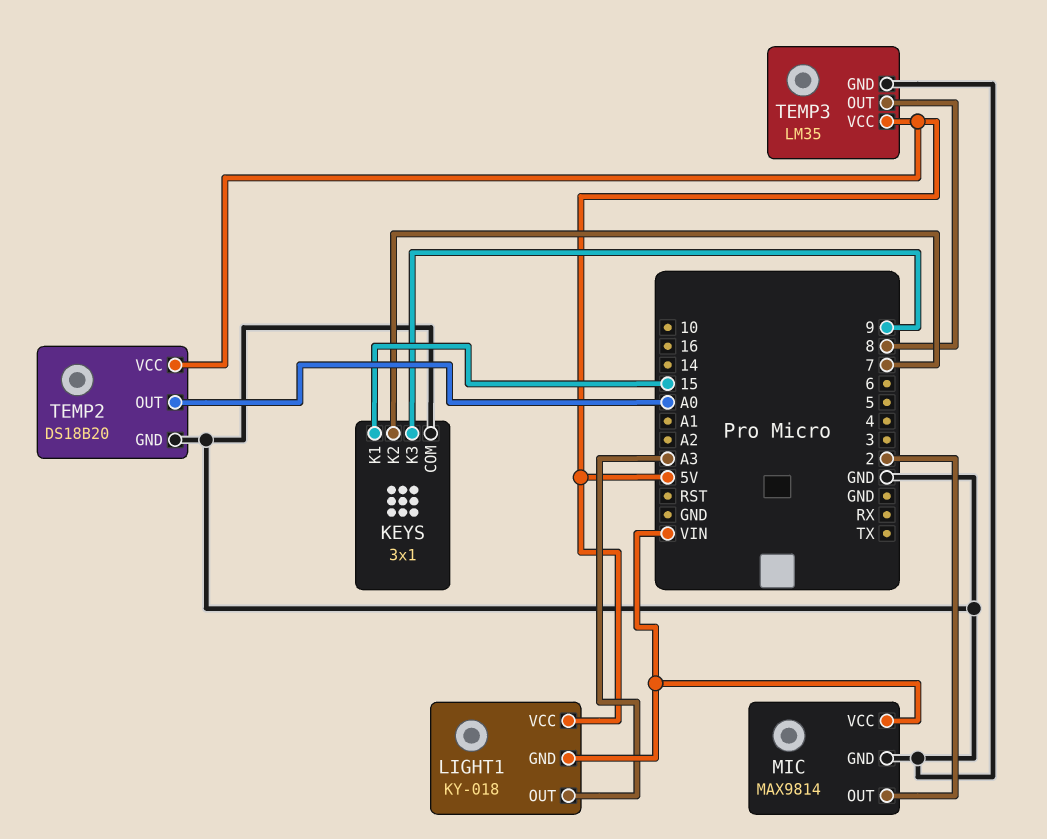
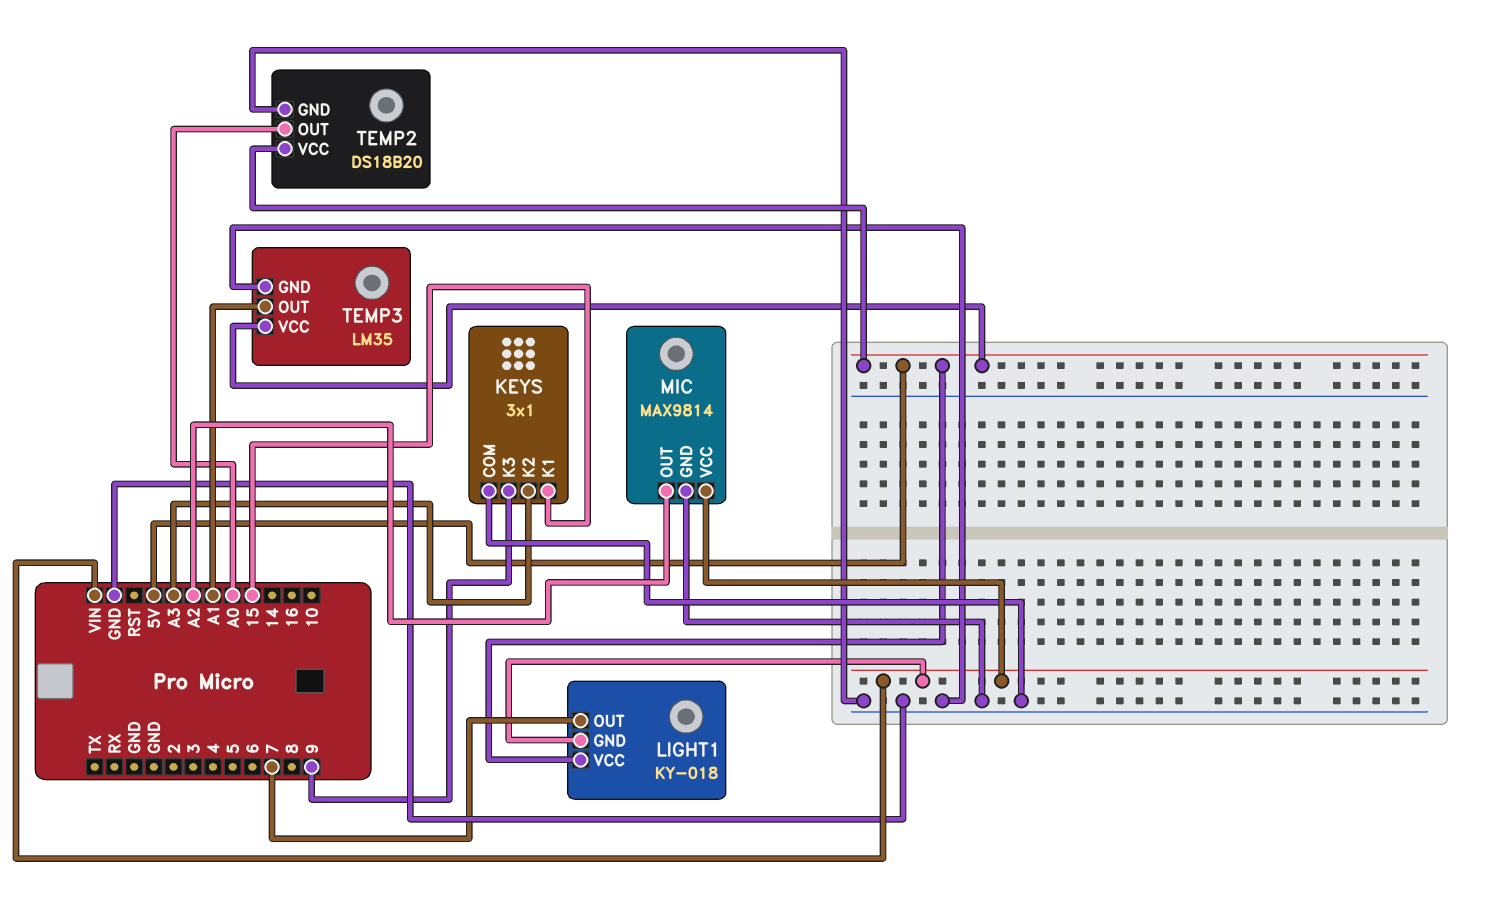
KEYS pin K2: 7 -> A3
LIGHT1 pin OUT: A3 -> 7
MIC pin OUT: 2 -> A2
TEMP3 pin OUT: 8 -> A1

